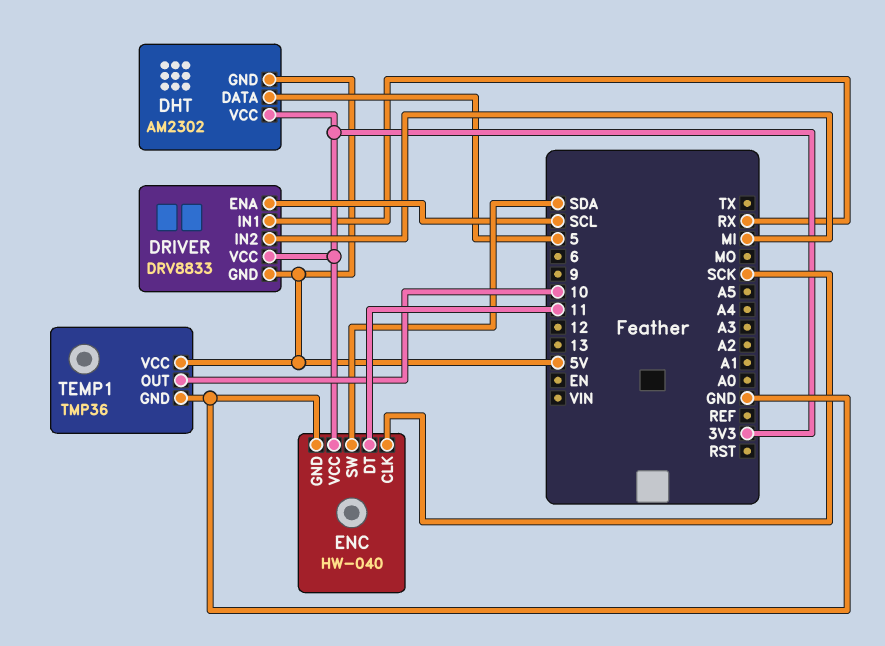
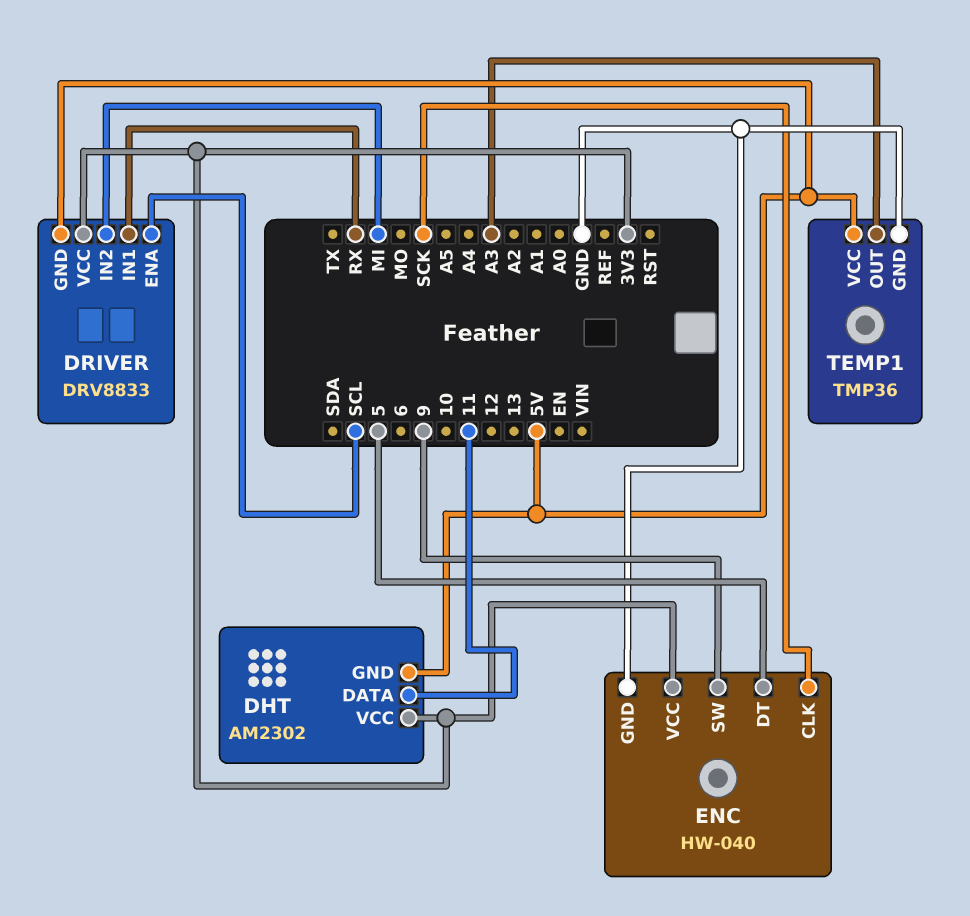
DHT pin DATA: 5 -> 11
ENC pin DT: 11 -> 5
ENC pin SW: SDA -> 9
TEMP1 pin OUT: 10 -> A3

